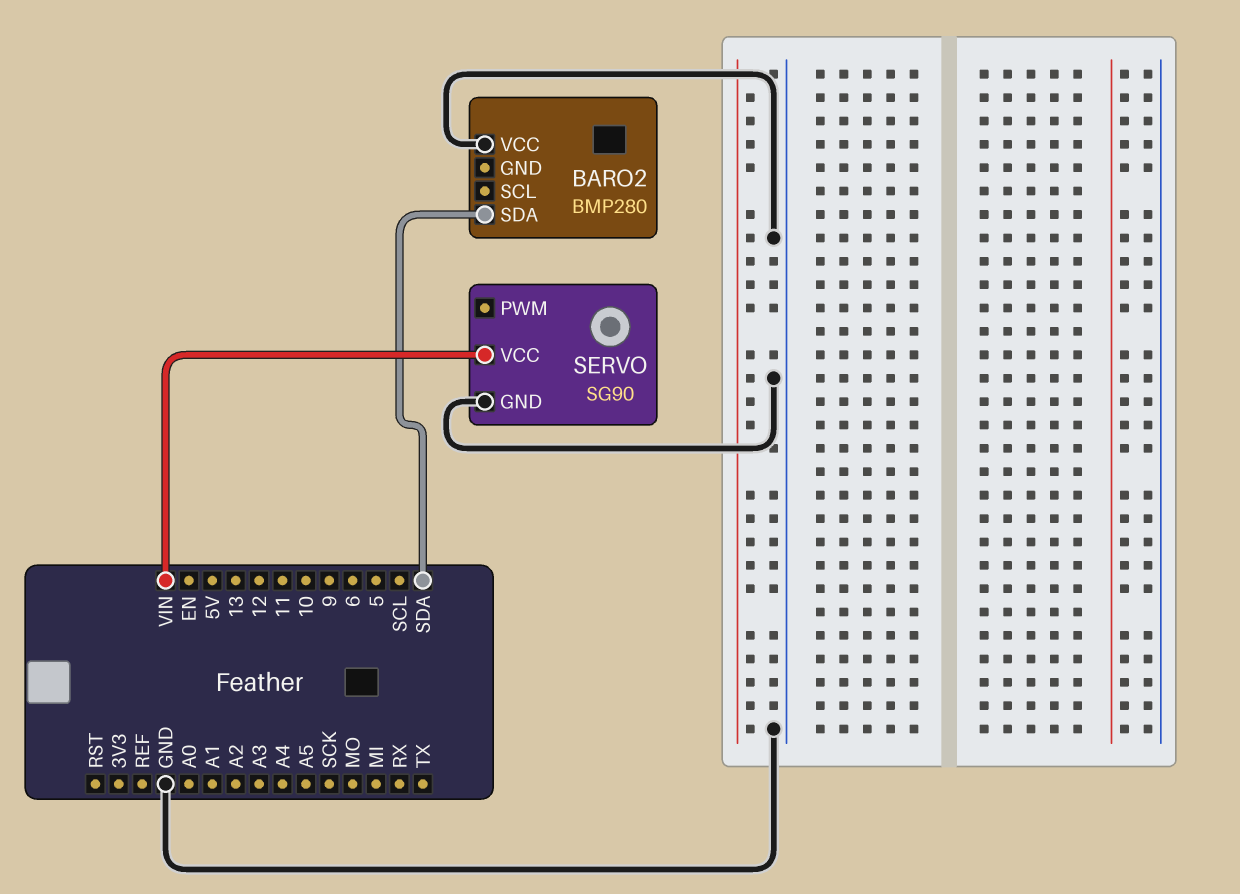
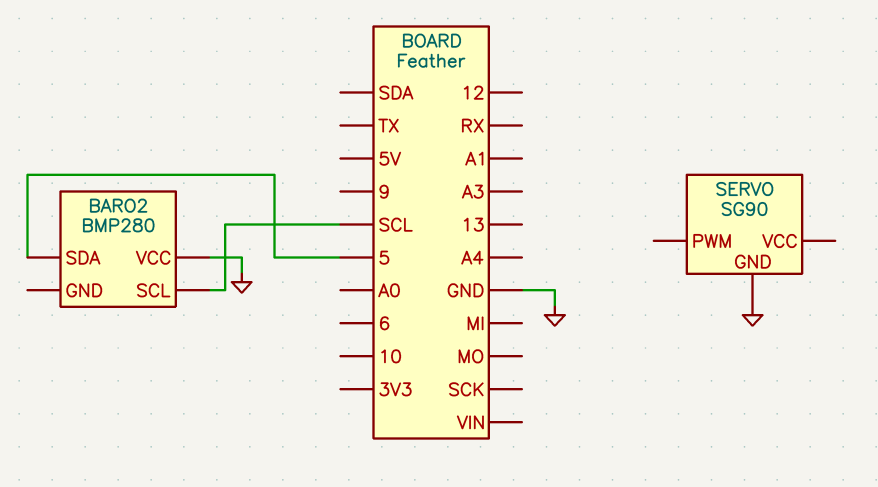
BARO2 pin SCL: none -> SCL
BARO2 pin SDA: SDA -> 5
SERVO pin VCC: VIN -> none

